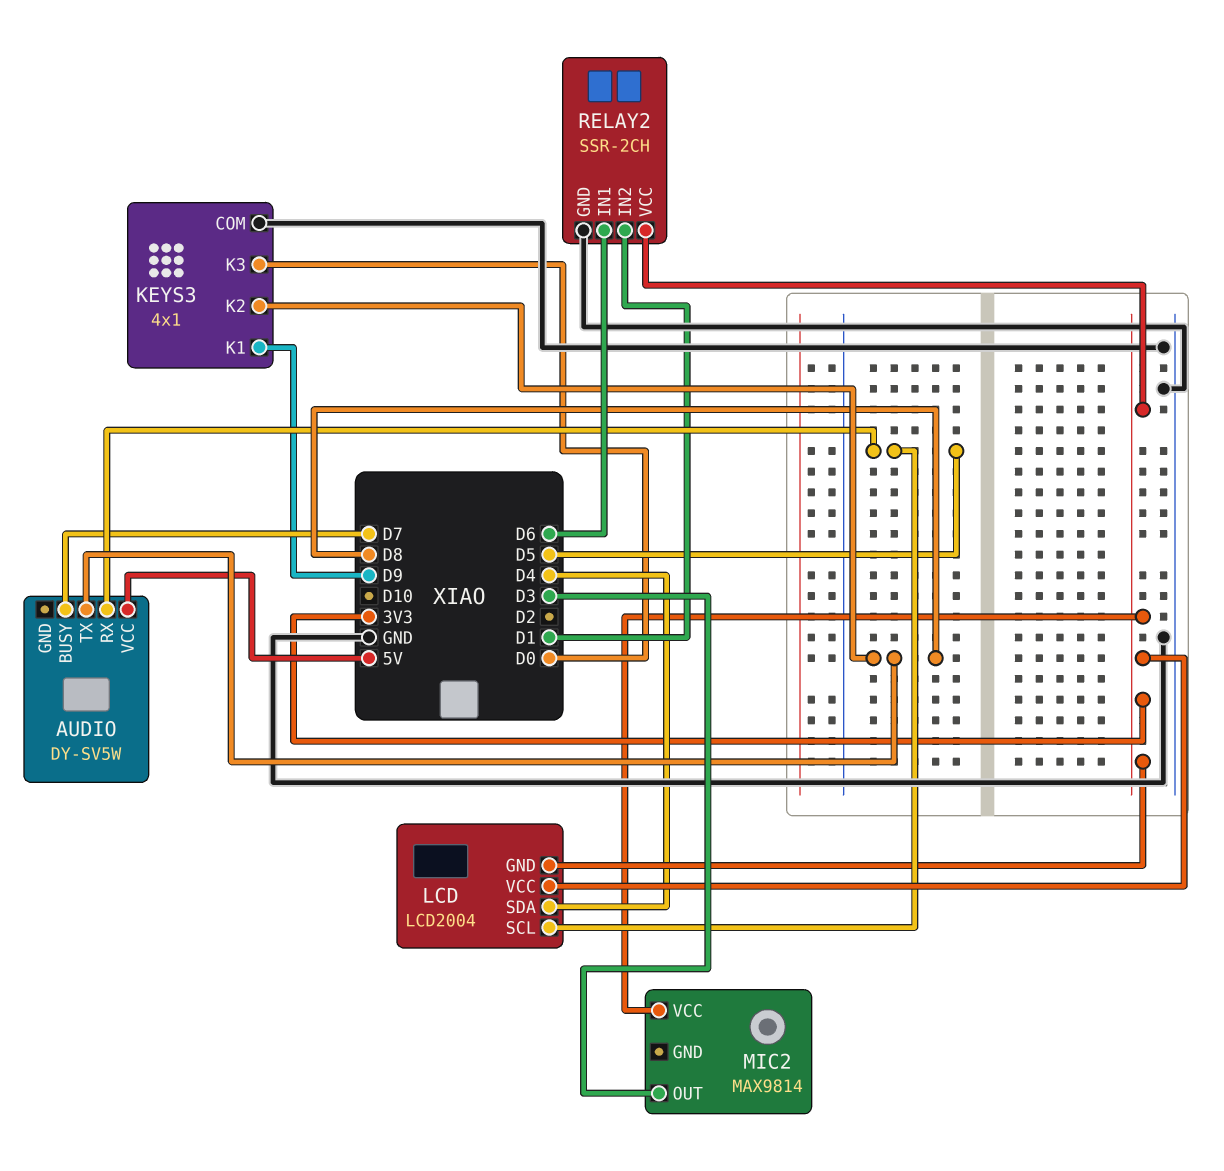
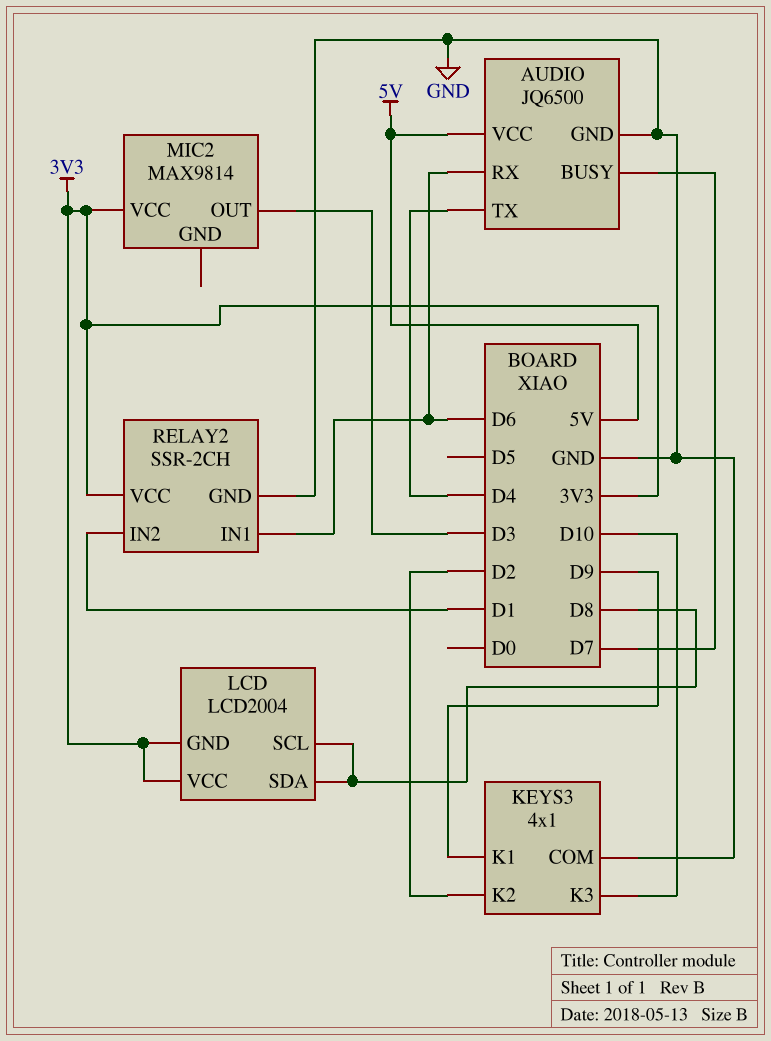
AUDIO: DY-SV5W -> JQ6500
AUDIO pin GND: none -> GND
AUDIO pin RX: D5 -> D6
AUDIO pin TX: D8 -> D4
KEYS3 pin K2: D8 -> D2
KEYS3 pin K3: D0 -> D10
LCD pin SCL: D5 -> D8
LCD pin SDA: D4 -> D8

